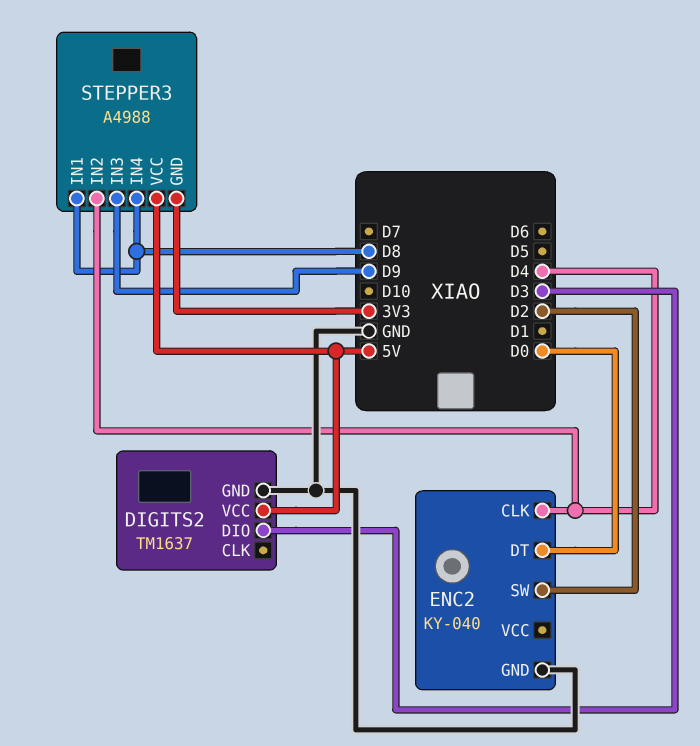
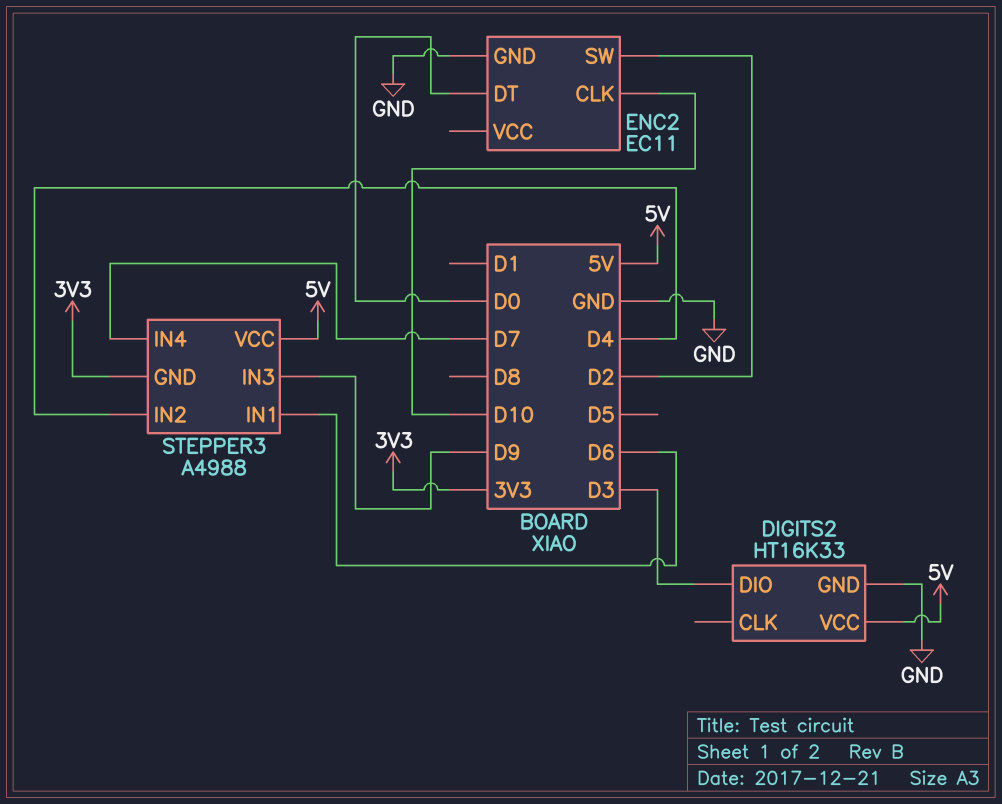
DIGITS2: TM1637 -> HT16K33
ENC2: KY-040 -> EC11
ENC2 pin CLK: D4 -> D10
STEPPER3 pin IN1: D8 -> D6
STEPPER3 pin IN4: D8 -> D7

